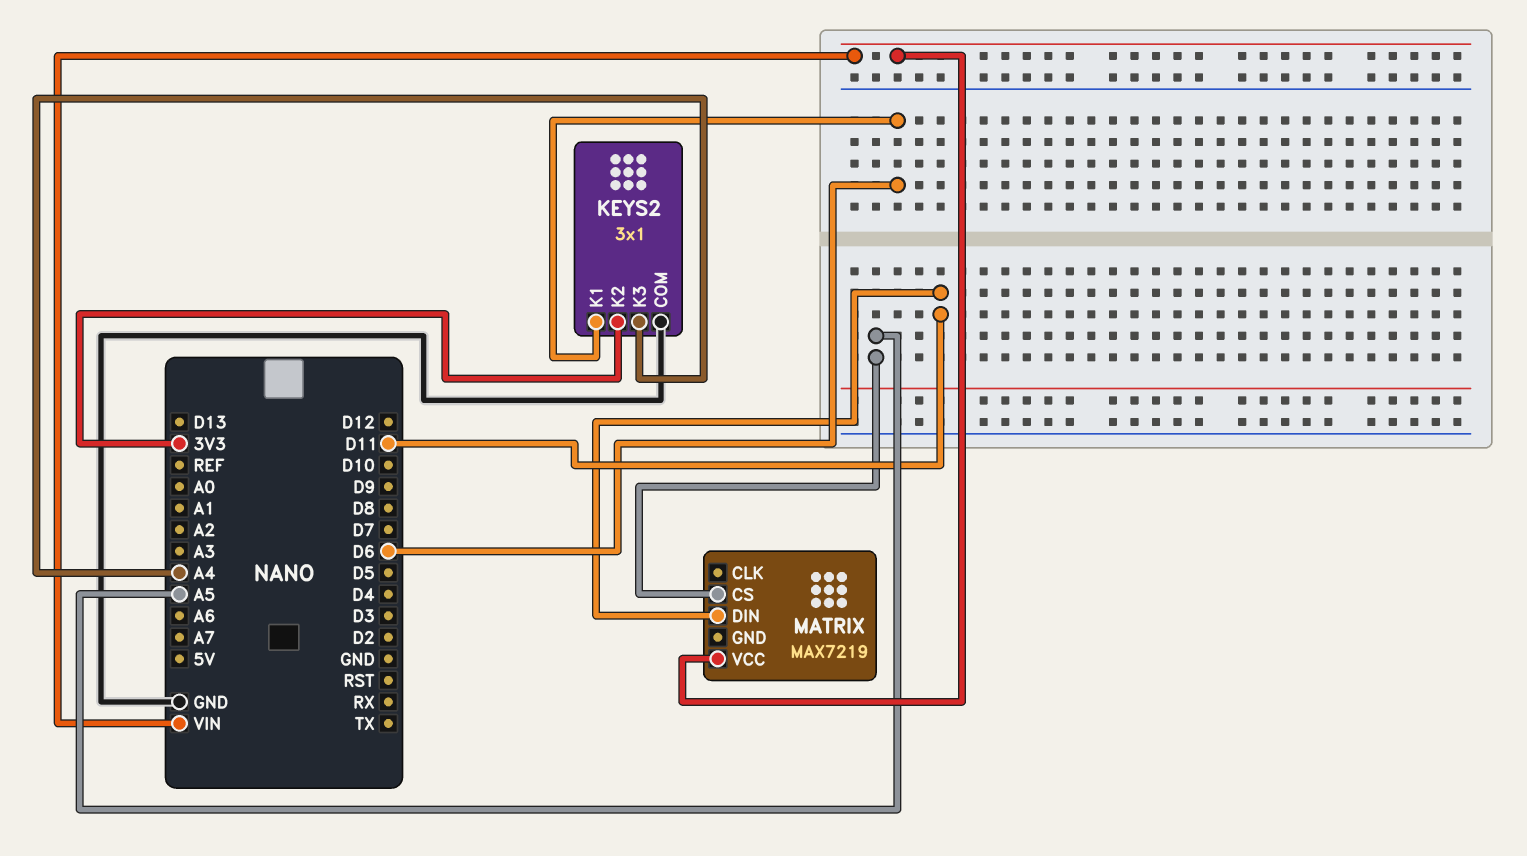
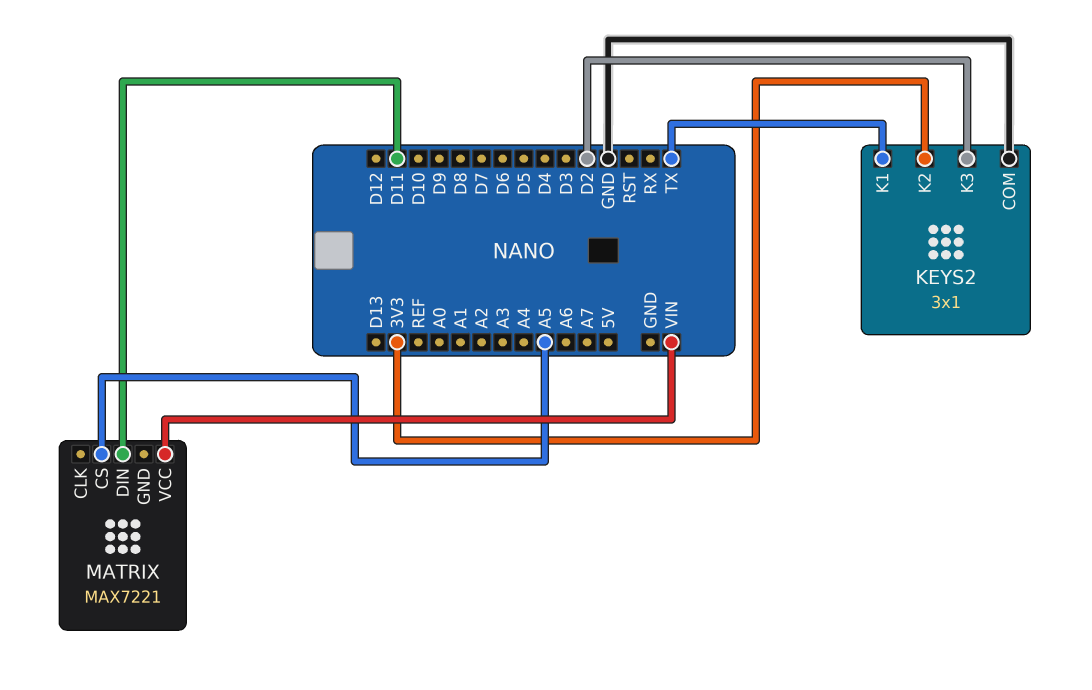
KEYS2 pin K1: D6 -> TX
KEYS2 pin K3: A4 -> D2
MATRIX: MAX7219 -> MAX7221

